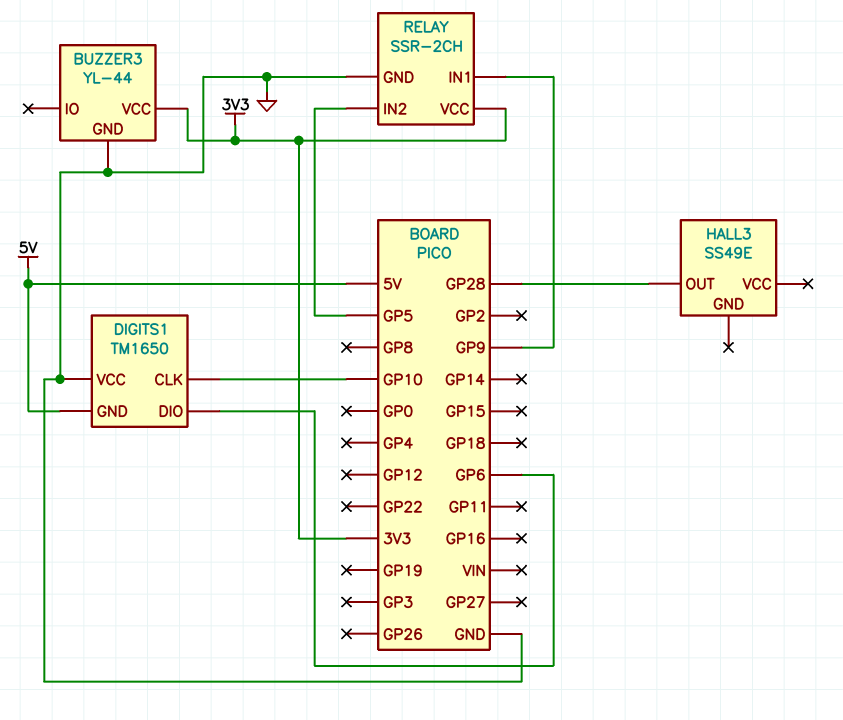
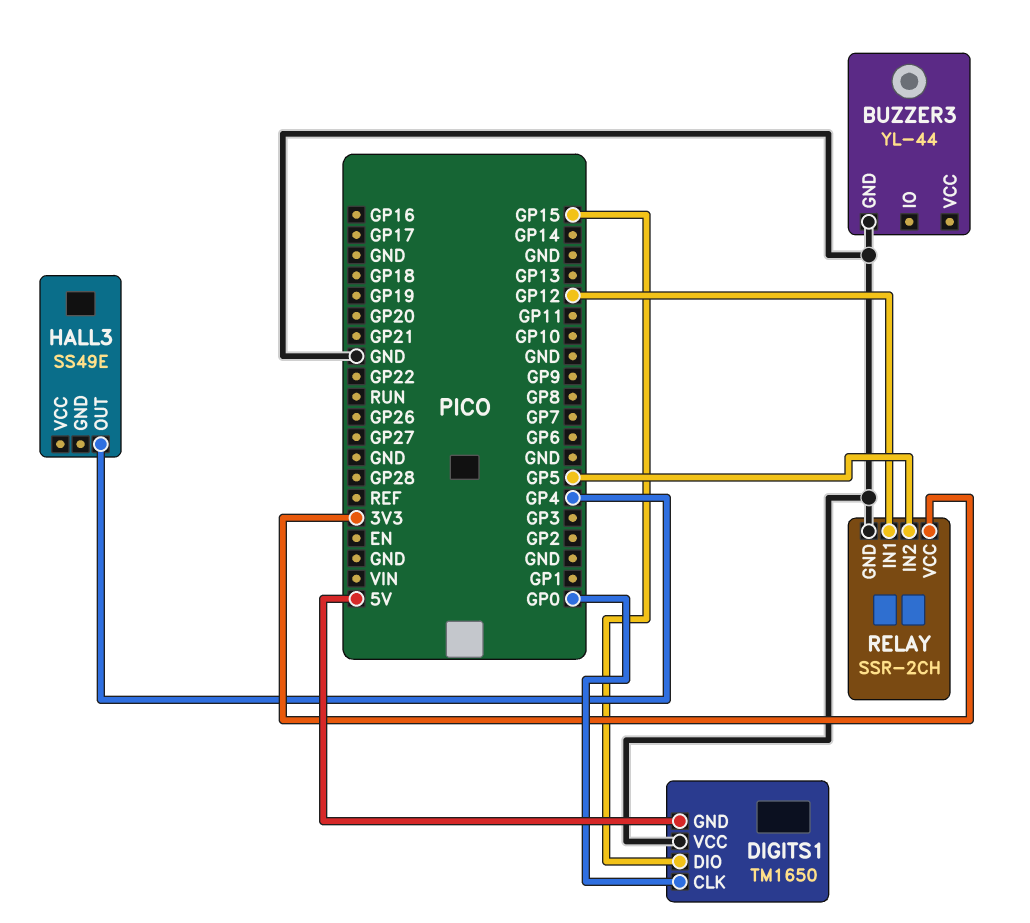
BUZZER3 pin VCC: 3V3 -> none
DIGITS1 pin CLK: GP10 -> GP0
DIGITS1 pin DIO: GP6 -> GP15
HALL3 pin OUT: GP28 -> GP4
RELAY pin IN1: GP9 -> GP12

